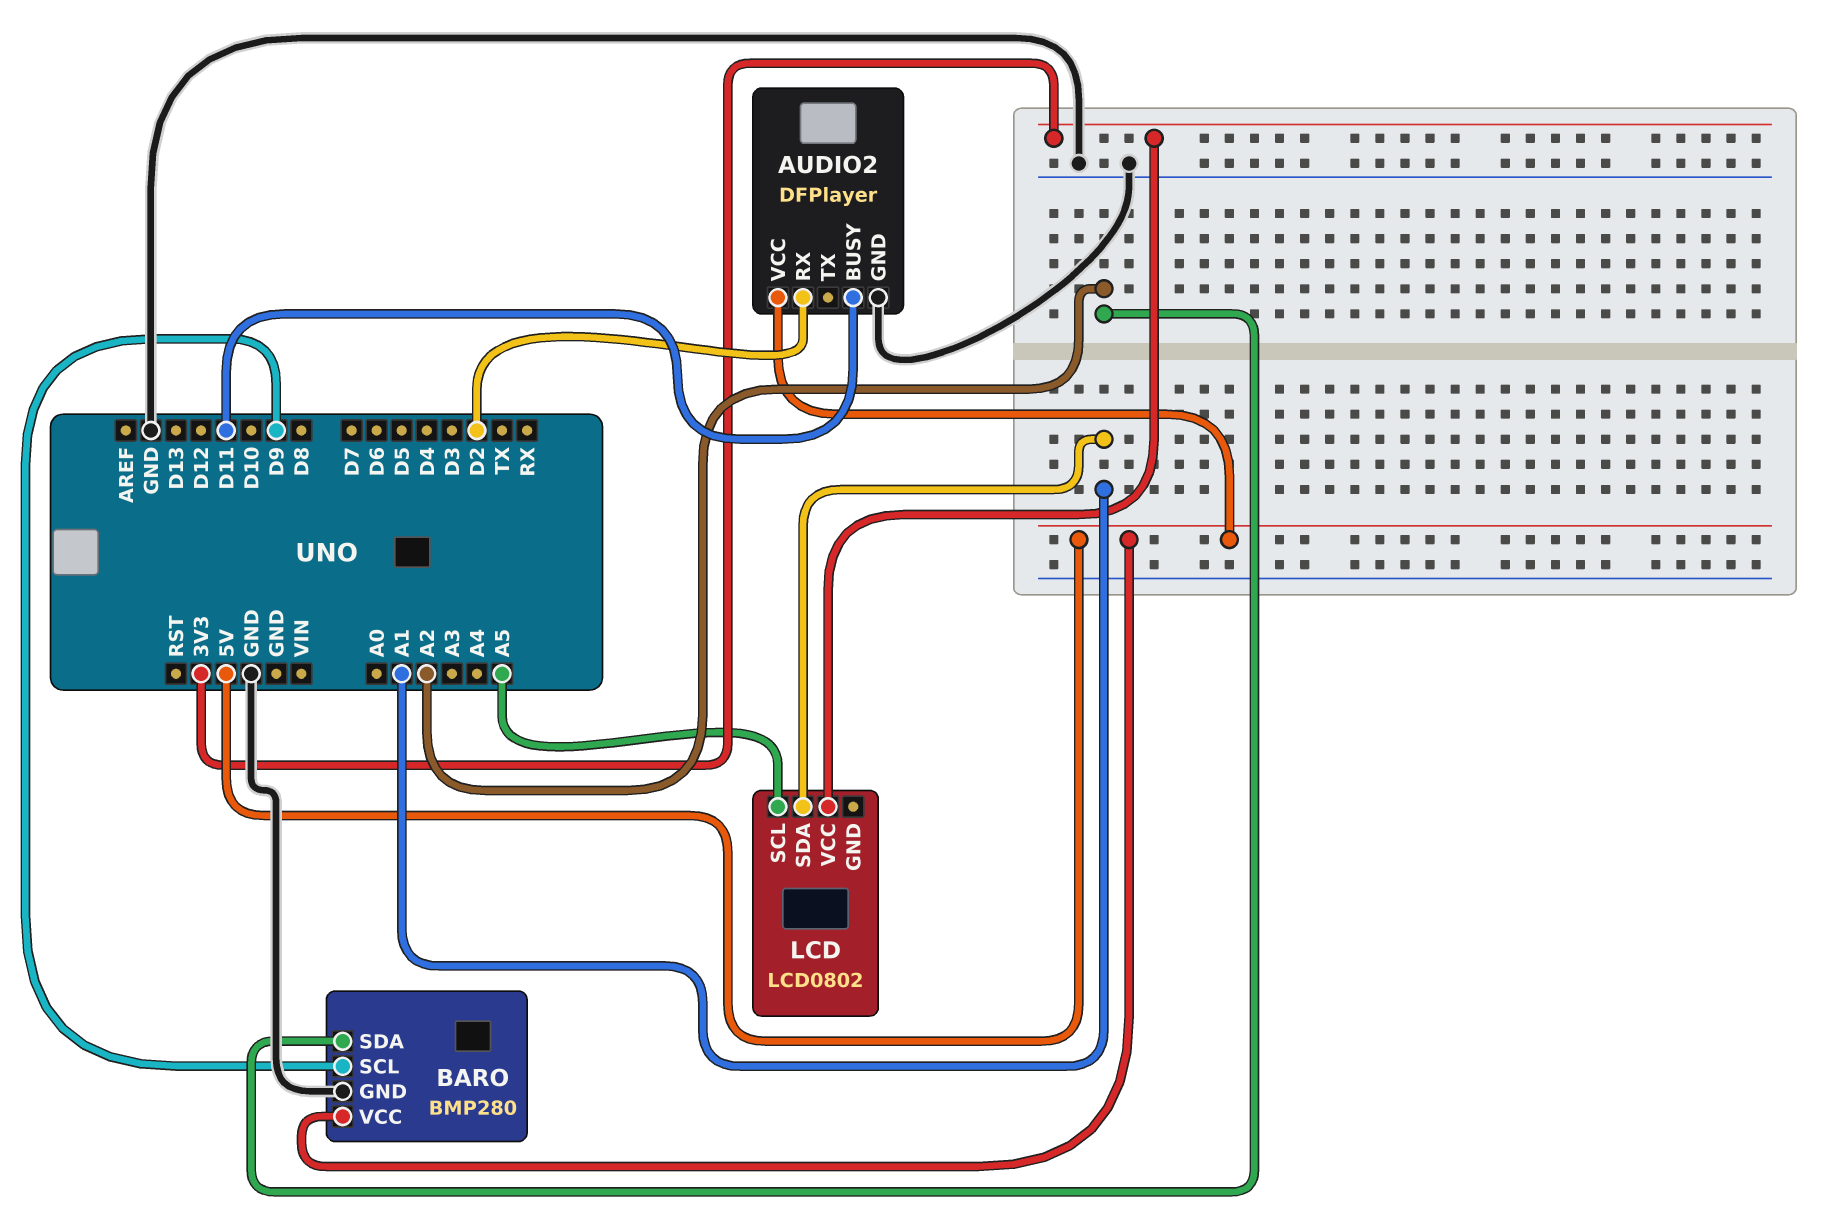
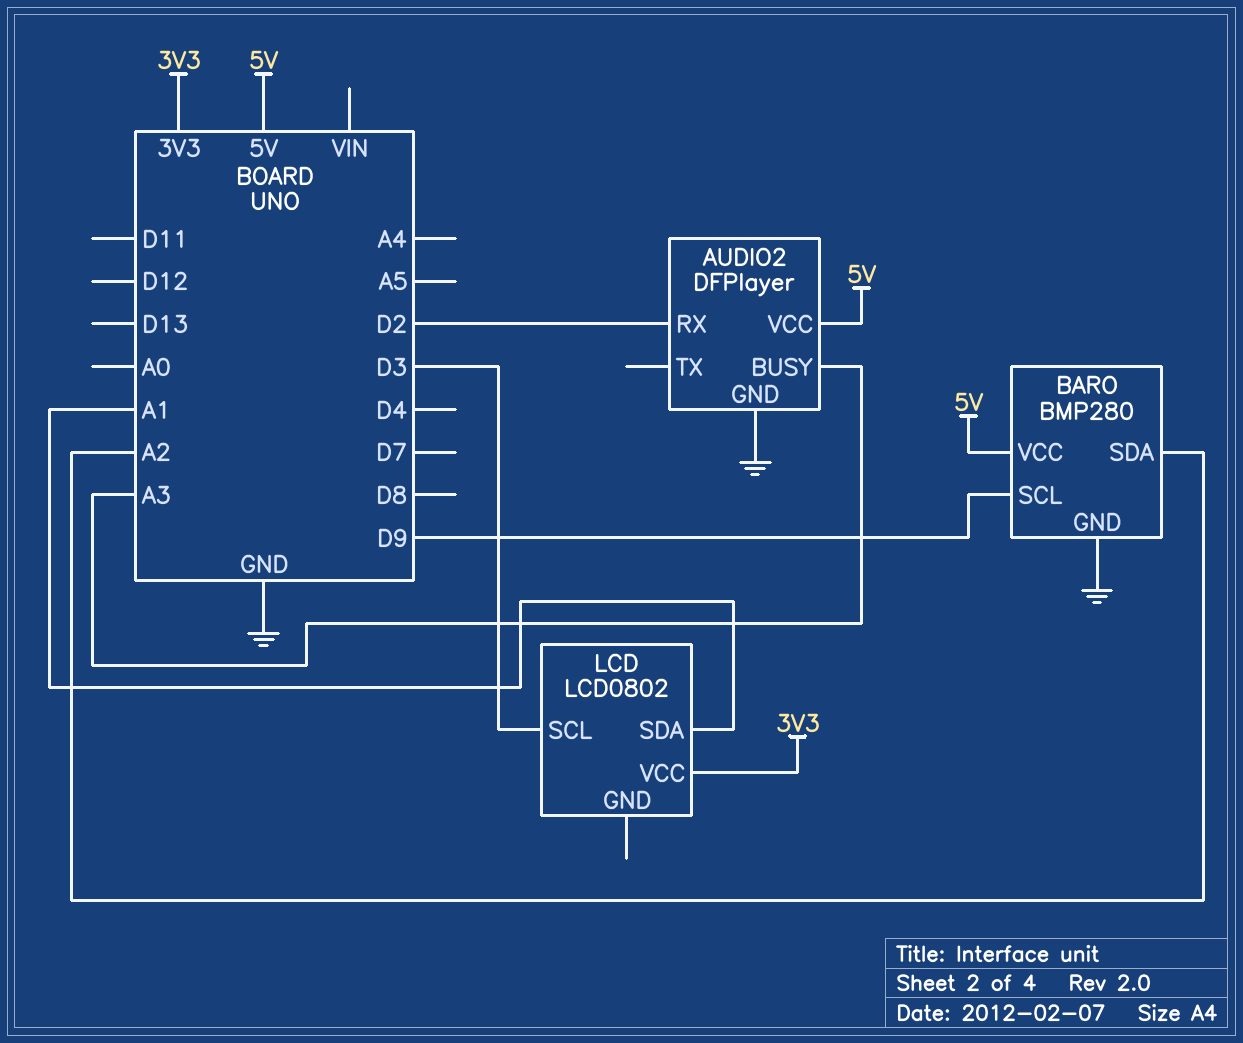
AUDIO2 pin BUSY: D11 -> A3
LCD pin SCL: A5 -> D3

